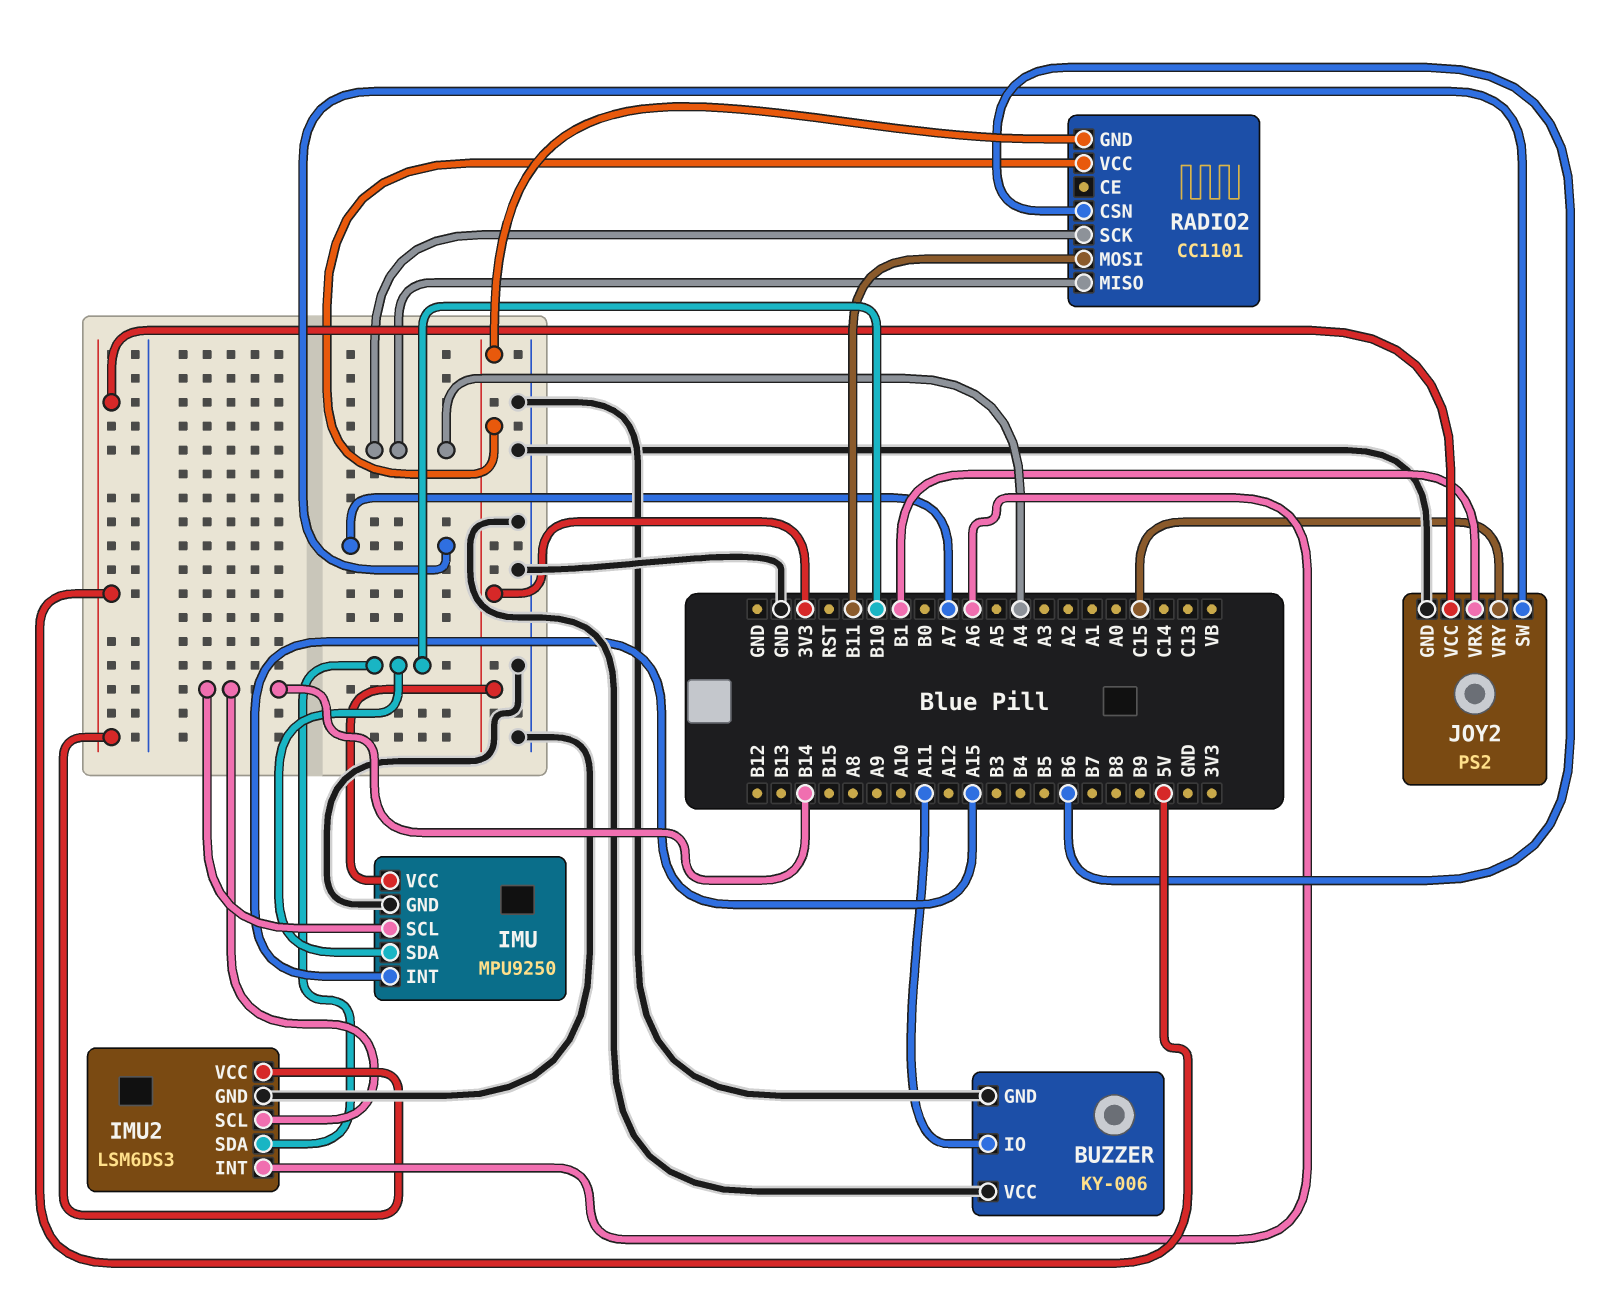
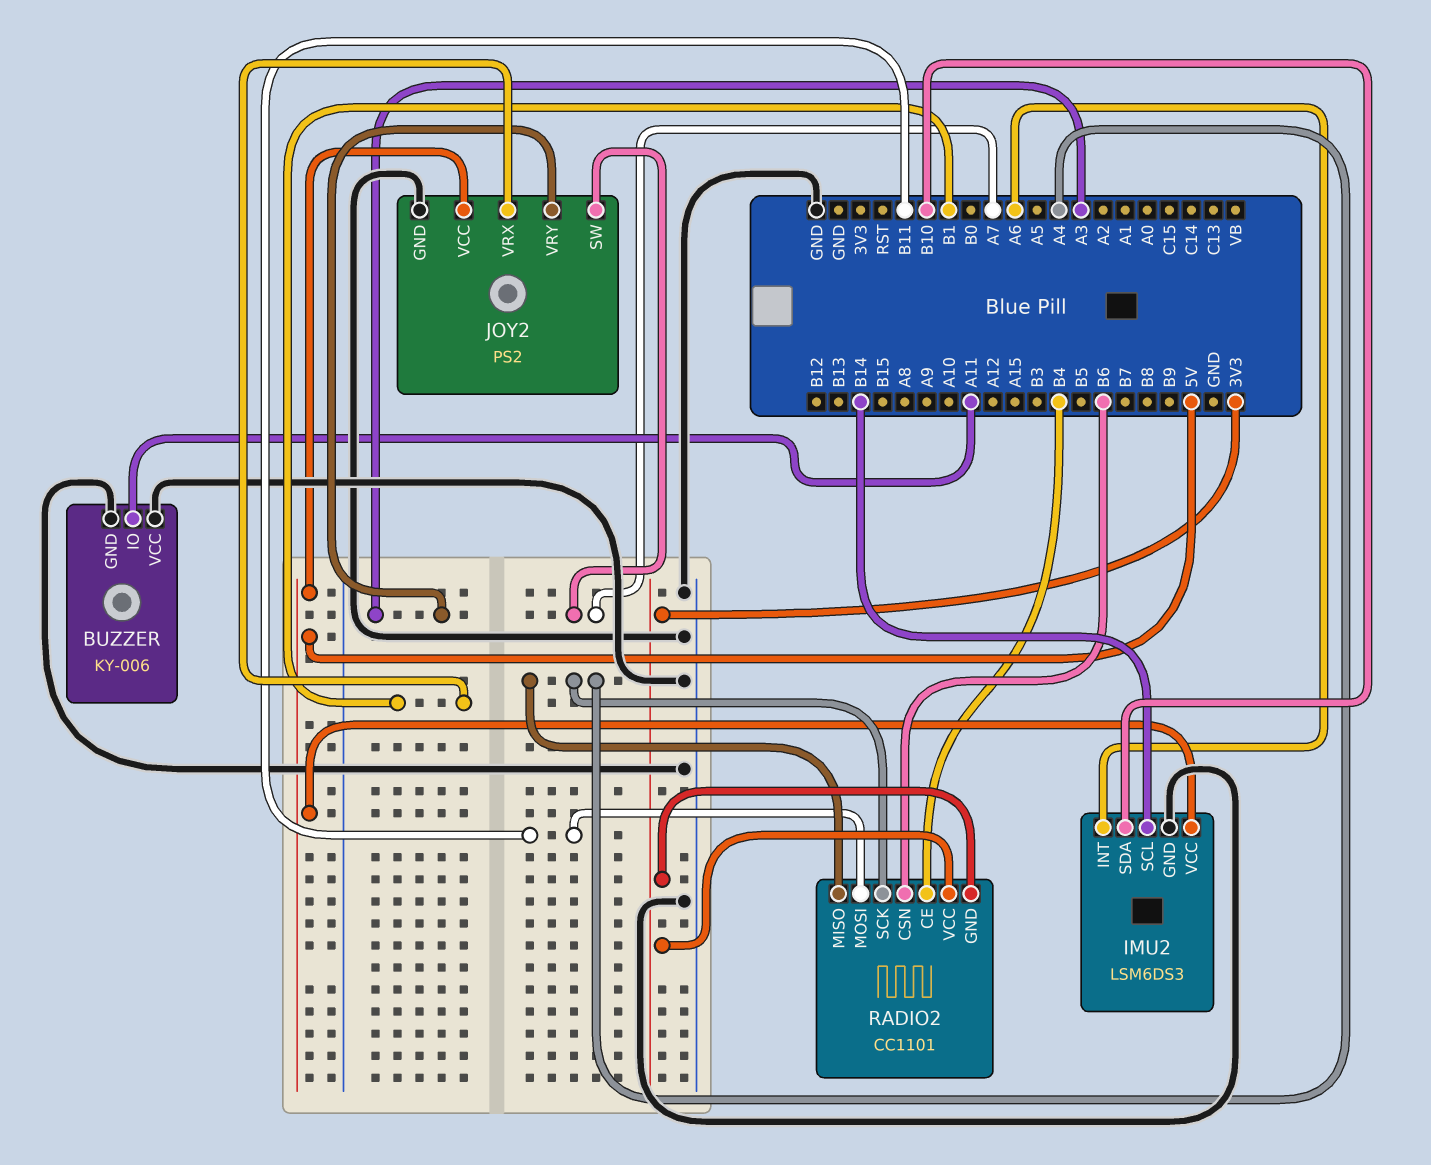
IMU: MPU9250 -> none
IMU pin GND: GND -> none
IMU pin INT: A15 -> none
IMU pin SCL: B14 -> none
IMU pin SDA: B10 -> none
IMU pin VCC: 3V3 -> none
JOY2 pin VRY: C15 -> A3
RADIO2 pin CE: none -> B4

